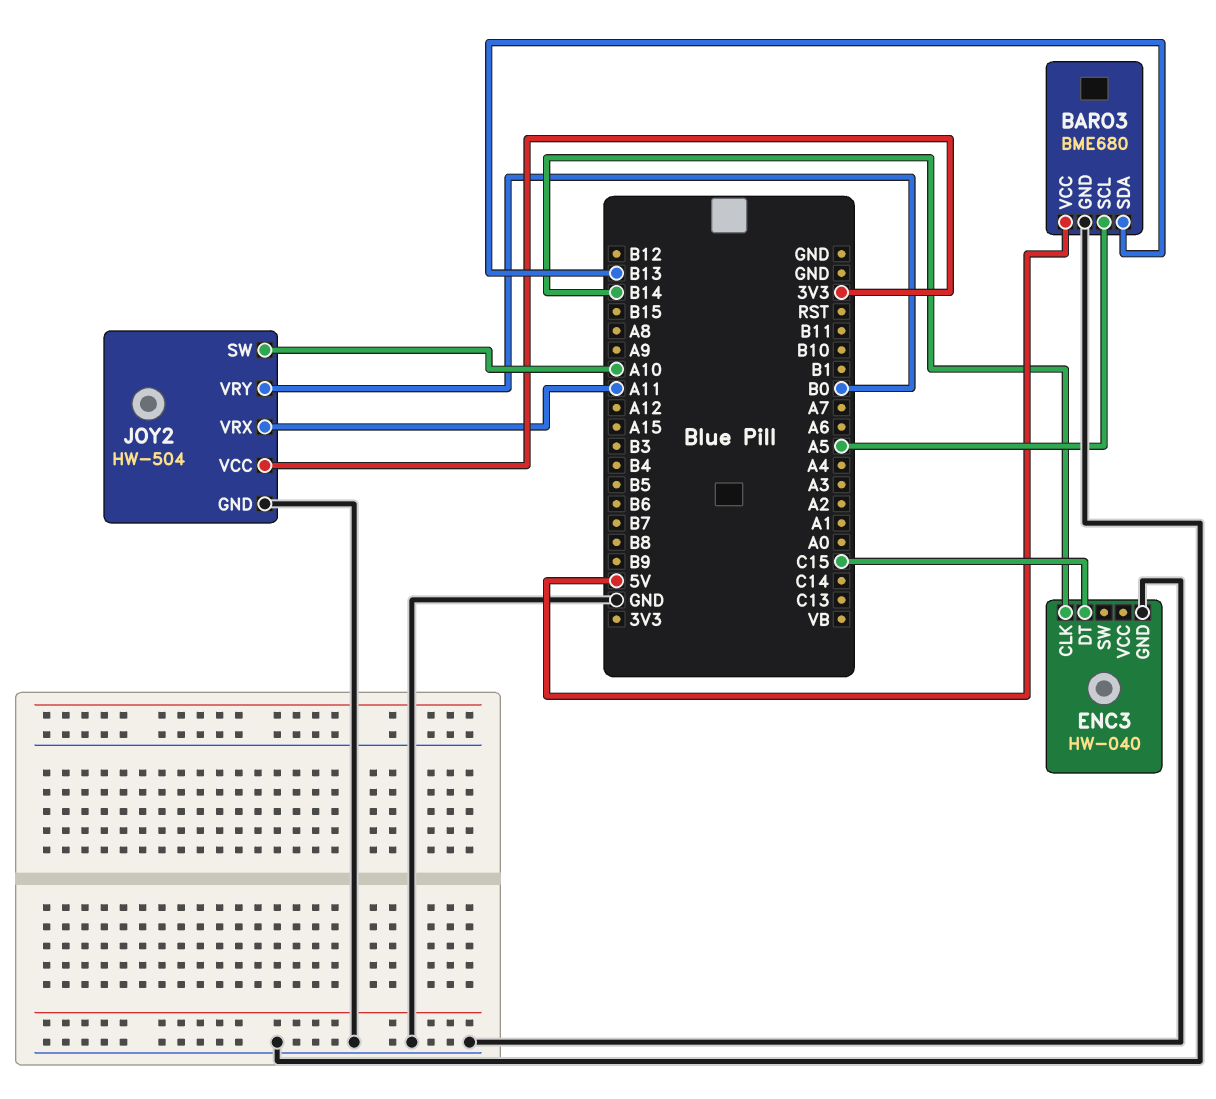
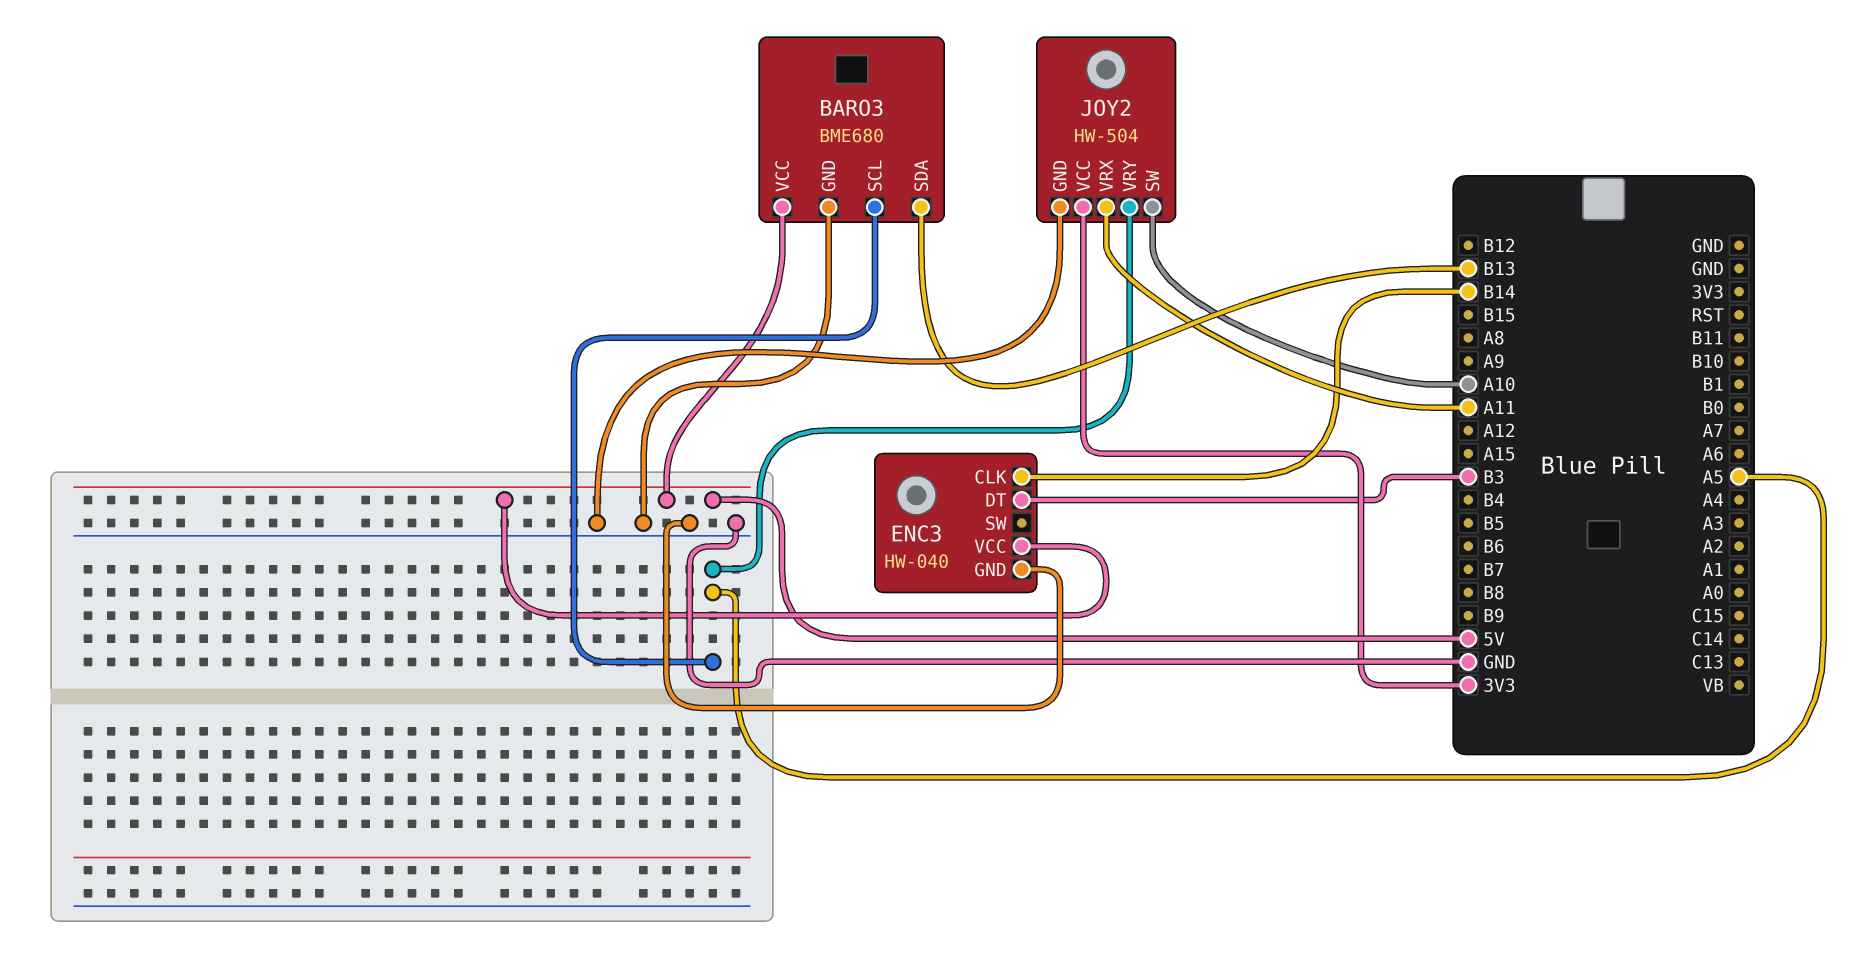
ENC3 pin DT: C15 -> B3
ENC3 pin VCC: none -> 5V
JOY2 pin VRY: B0 -> A5

